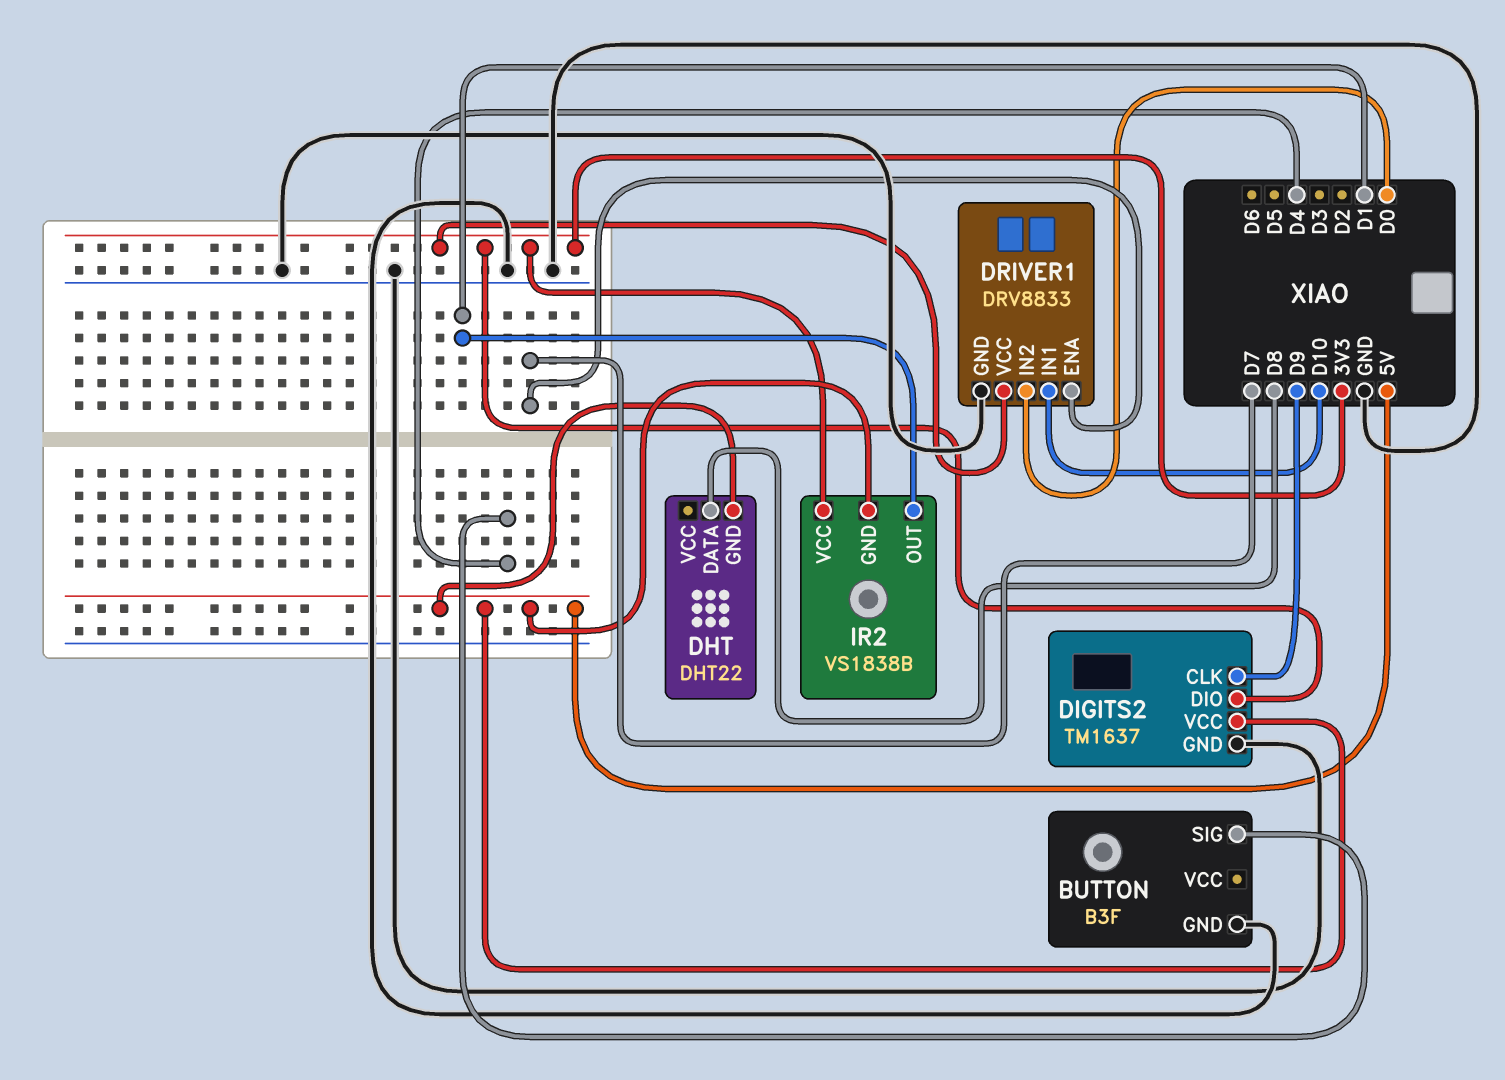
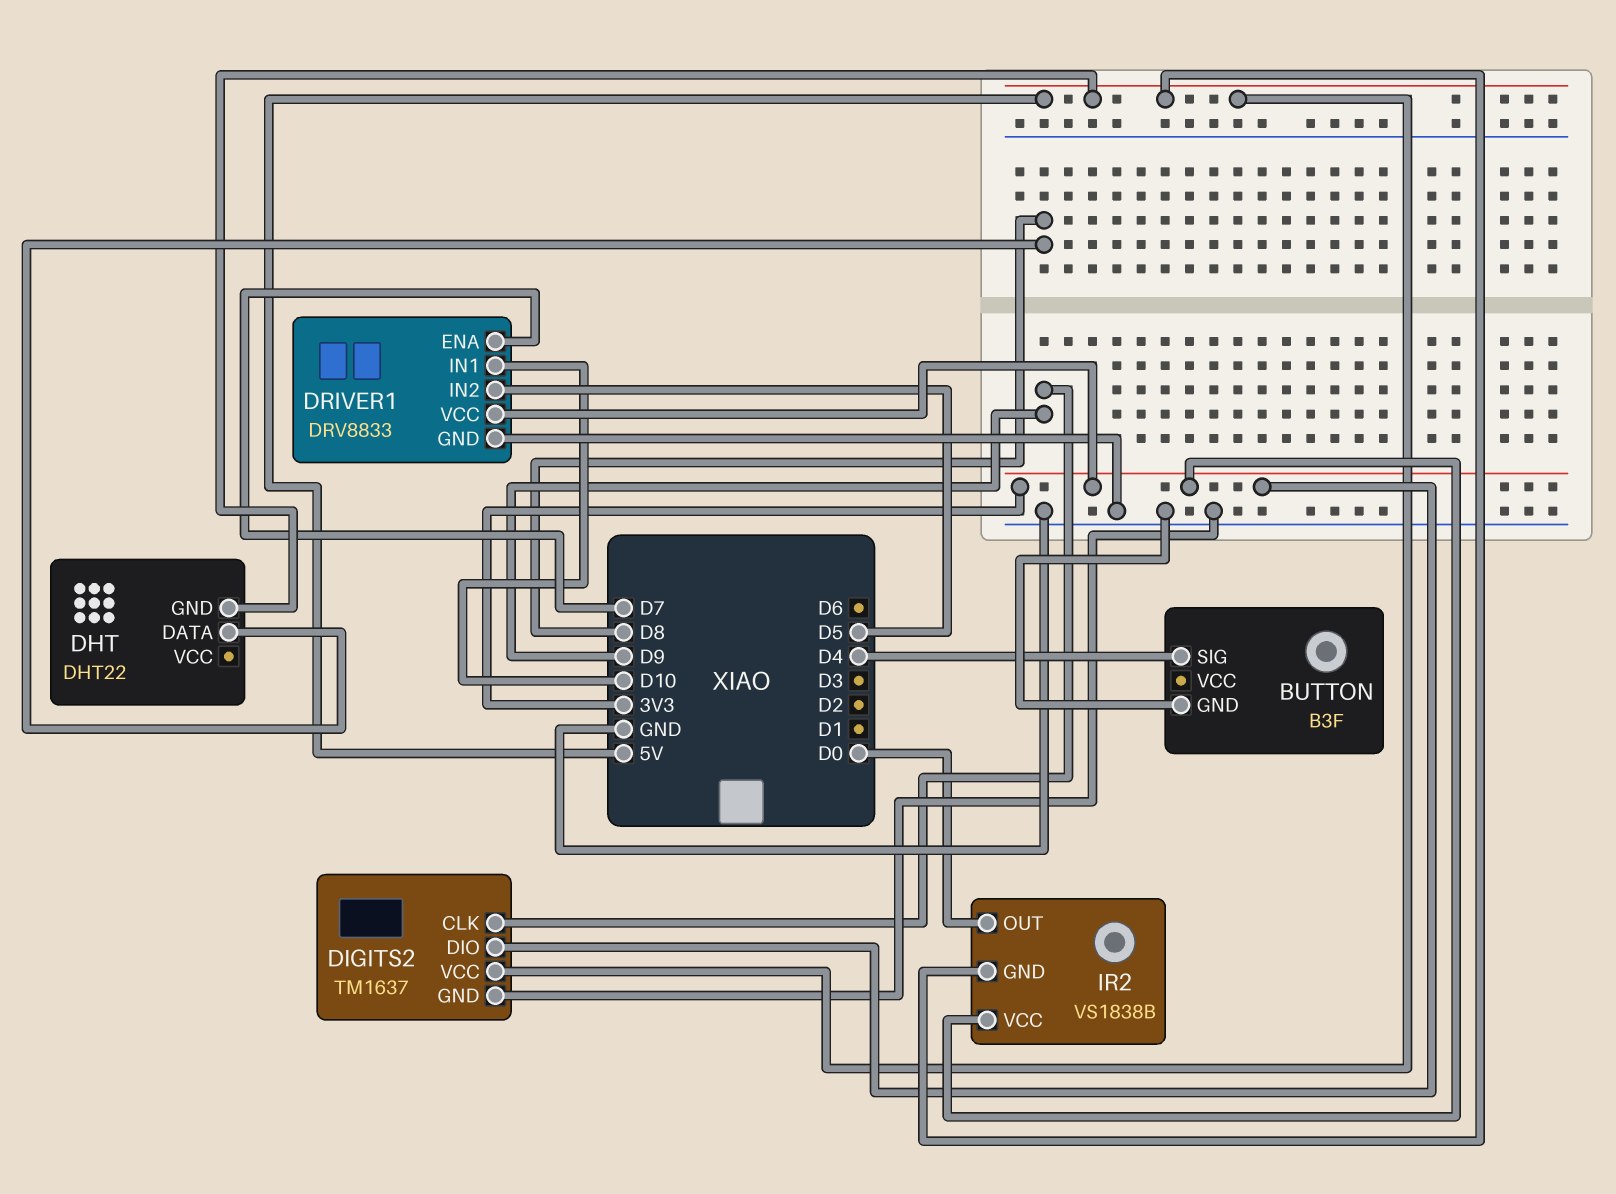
DRIVER1 pin IN2: D0 -> D5
IR2 pin OUT: D1 -> D0

